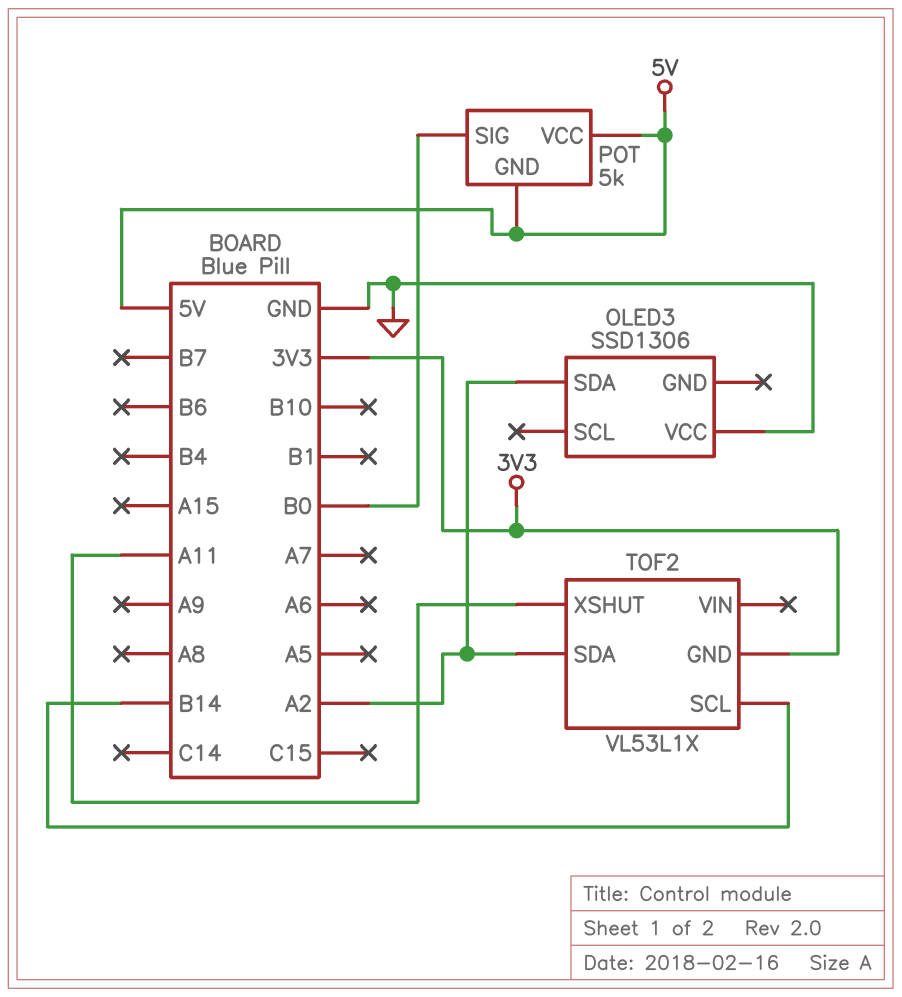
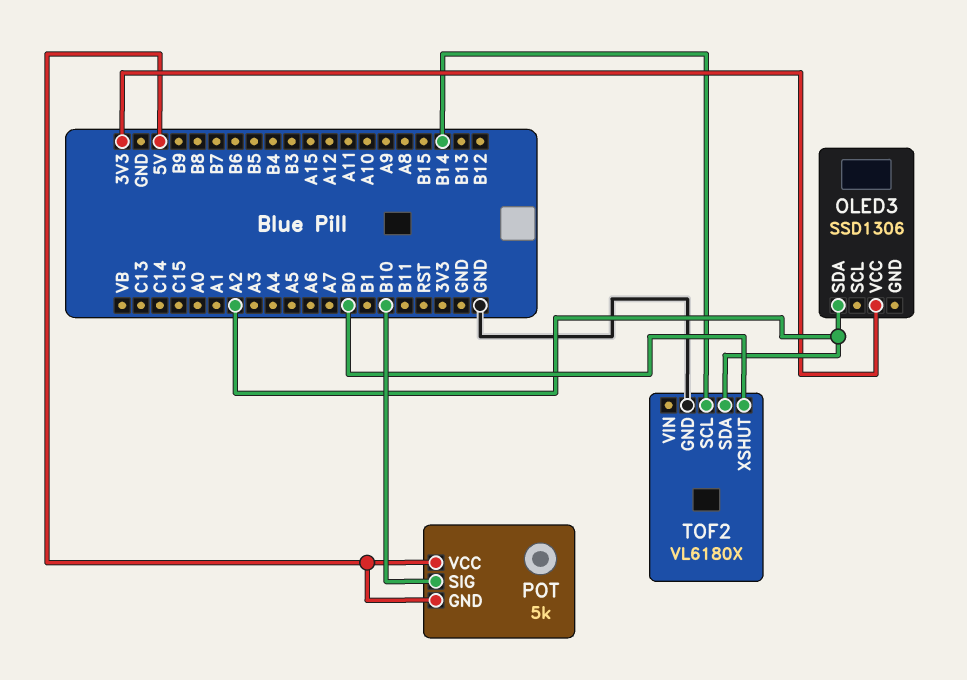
OLED3 pin VCC: GND -> 3V3
POT pin SIG: B0 -> B10
TOF2: VL53L1X -> VL6180X
TOF2 pin GND: 3V3 -> GND
TOF2 pin XSHUT: A11 -> B0

